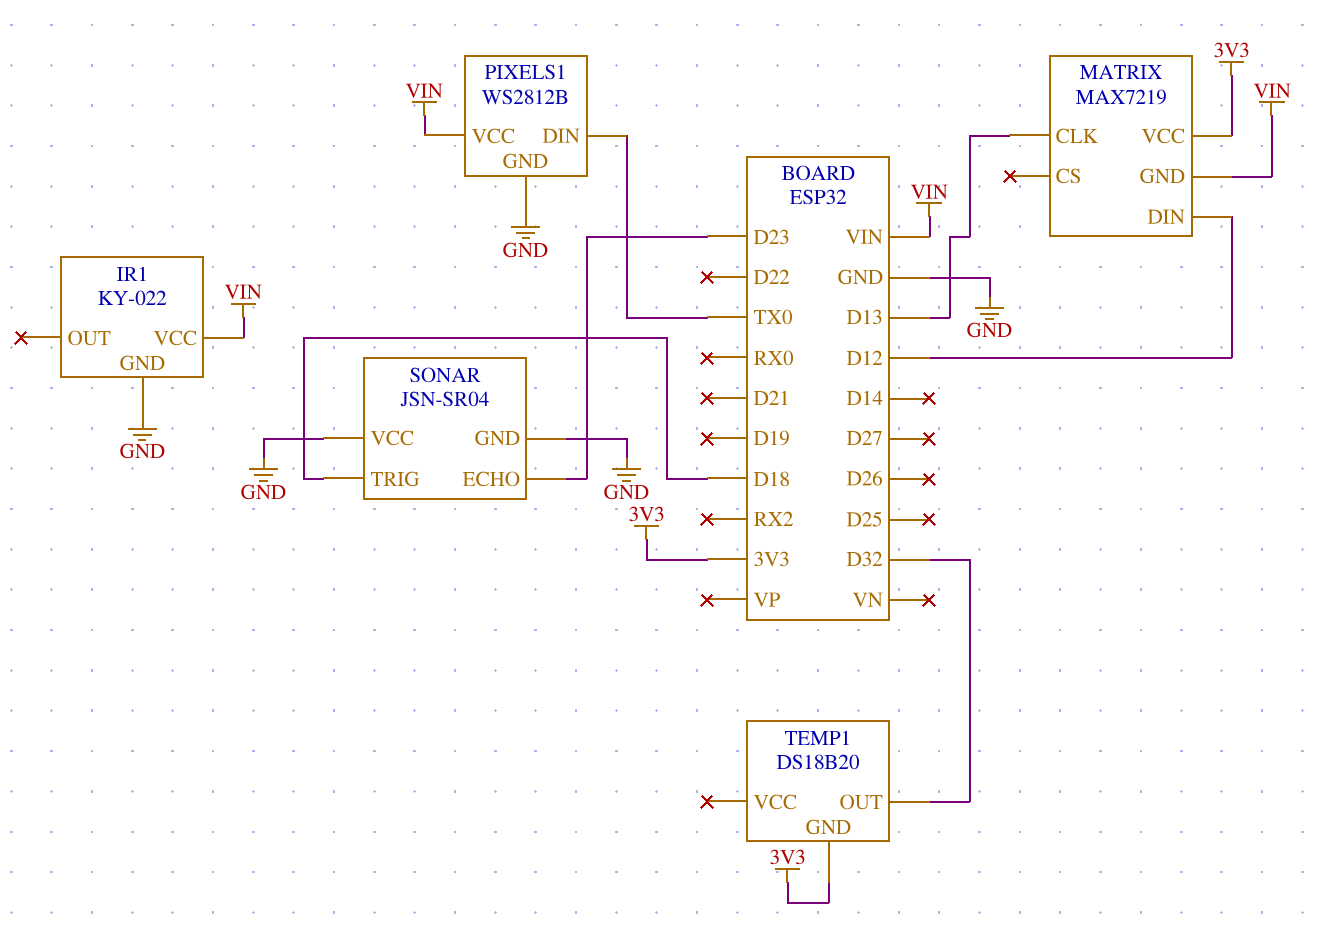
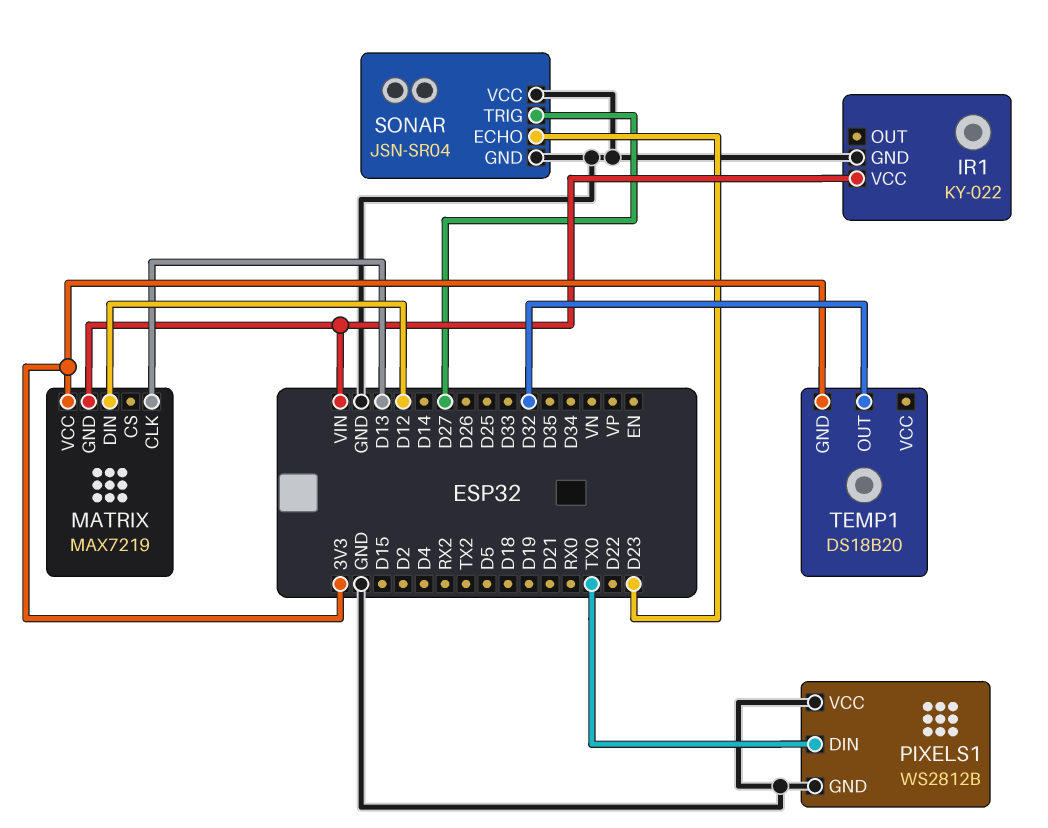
PIXELS1 pin VCC: VIN -> GND
SONAR pin TRIG: D18 -> D27

